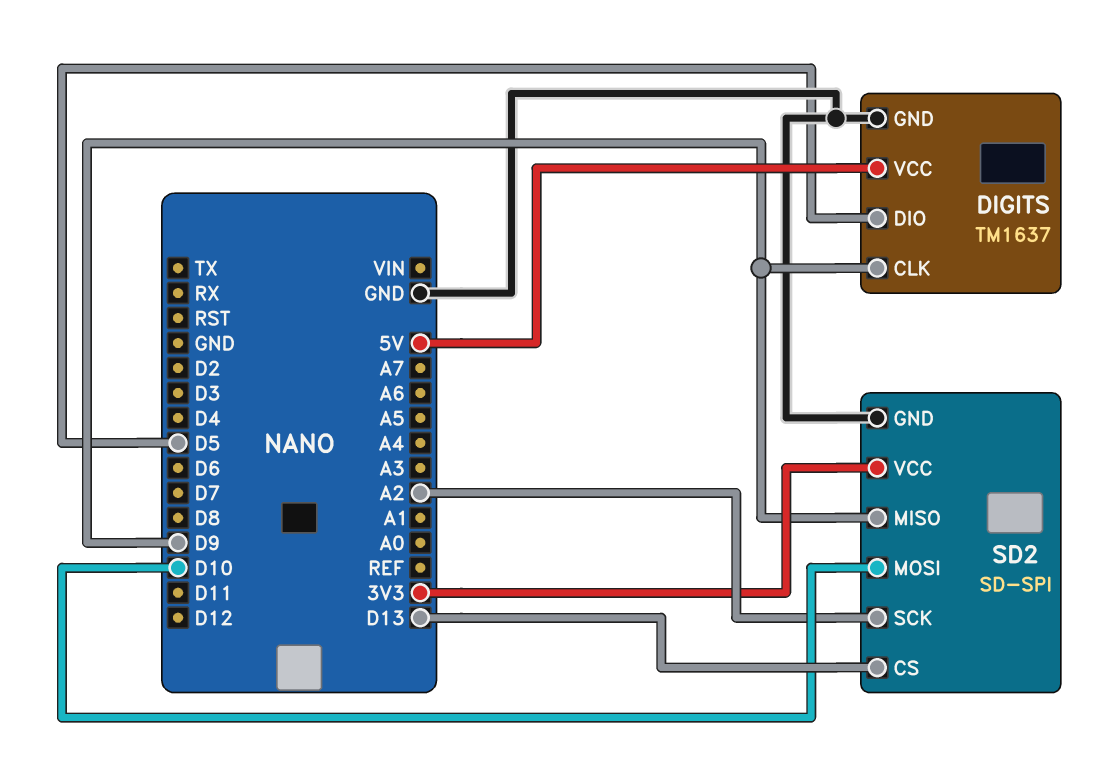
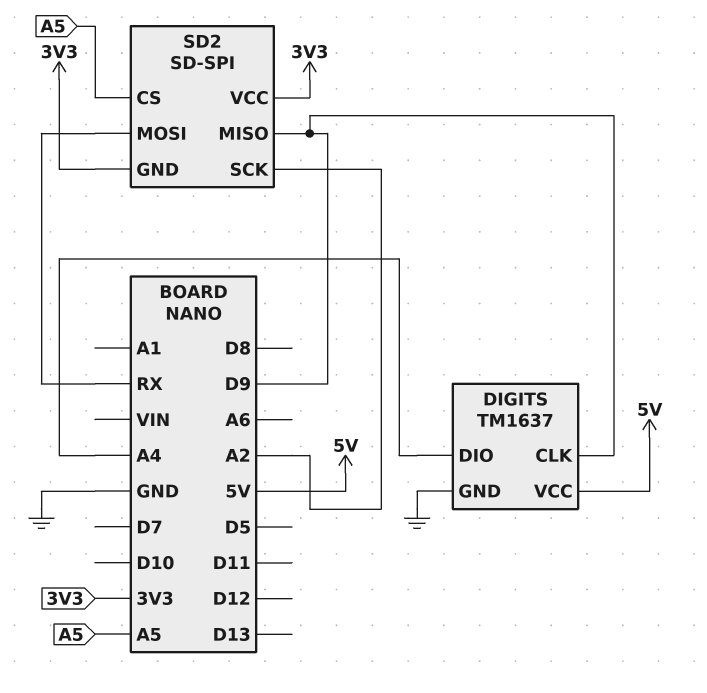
DIGITS pin DIO: D5 -> A4
SD2 pin CS: D13 -> A5
SD2 pin GND: GND -> 3V3
SD2 pin MOSI: D10 -> RX

